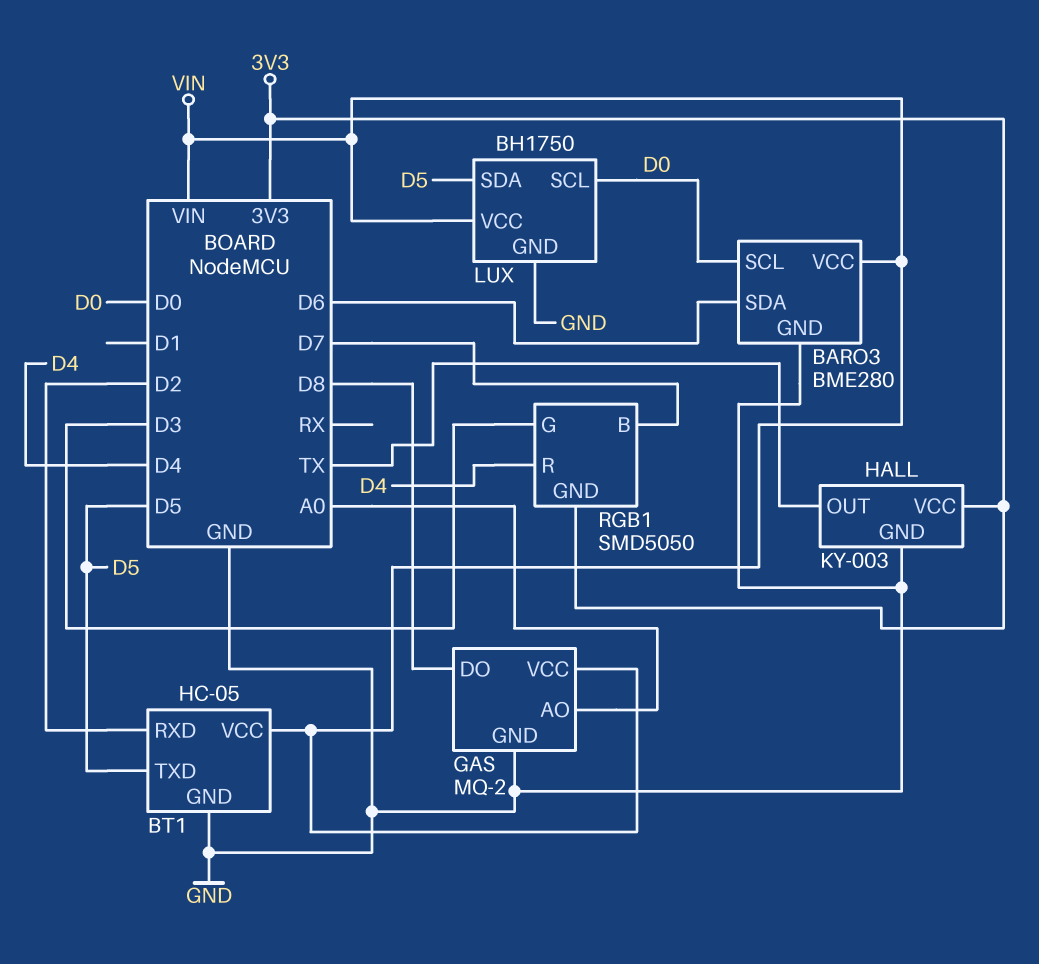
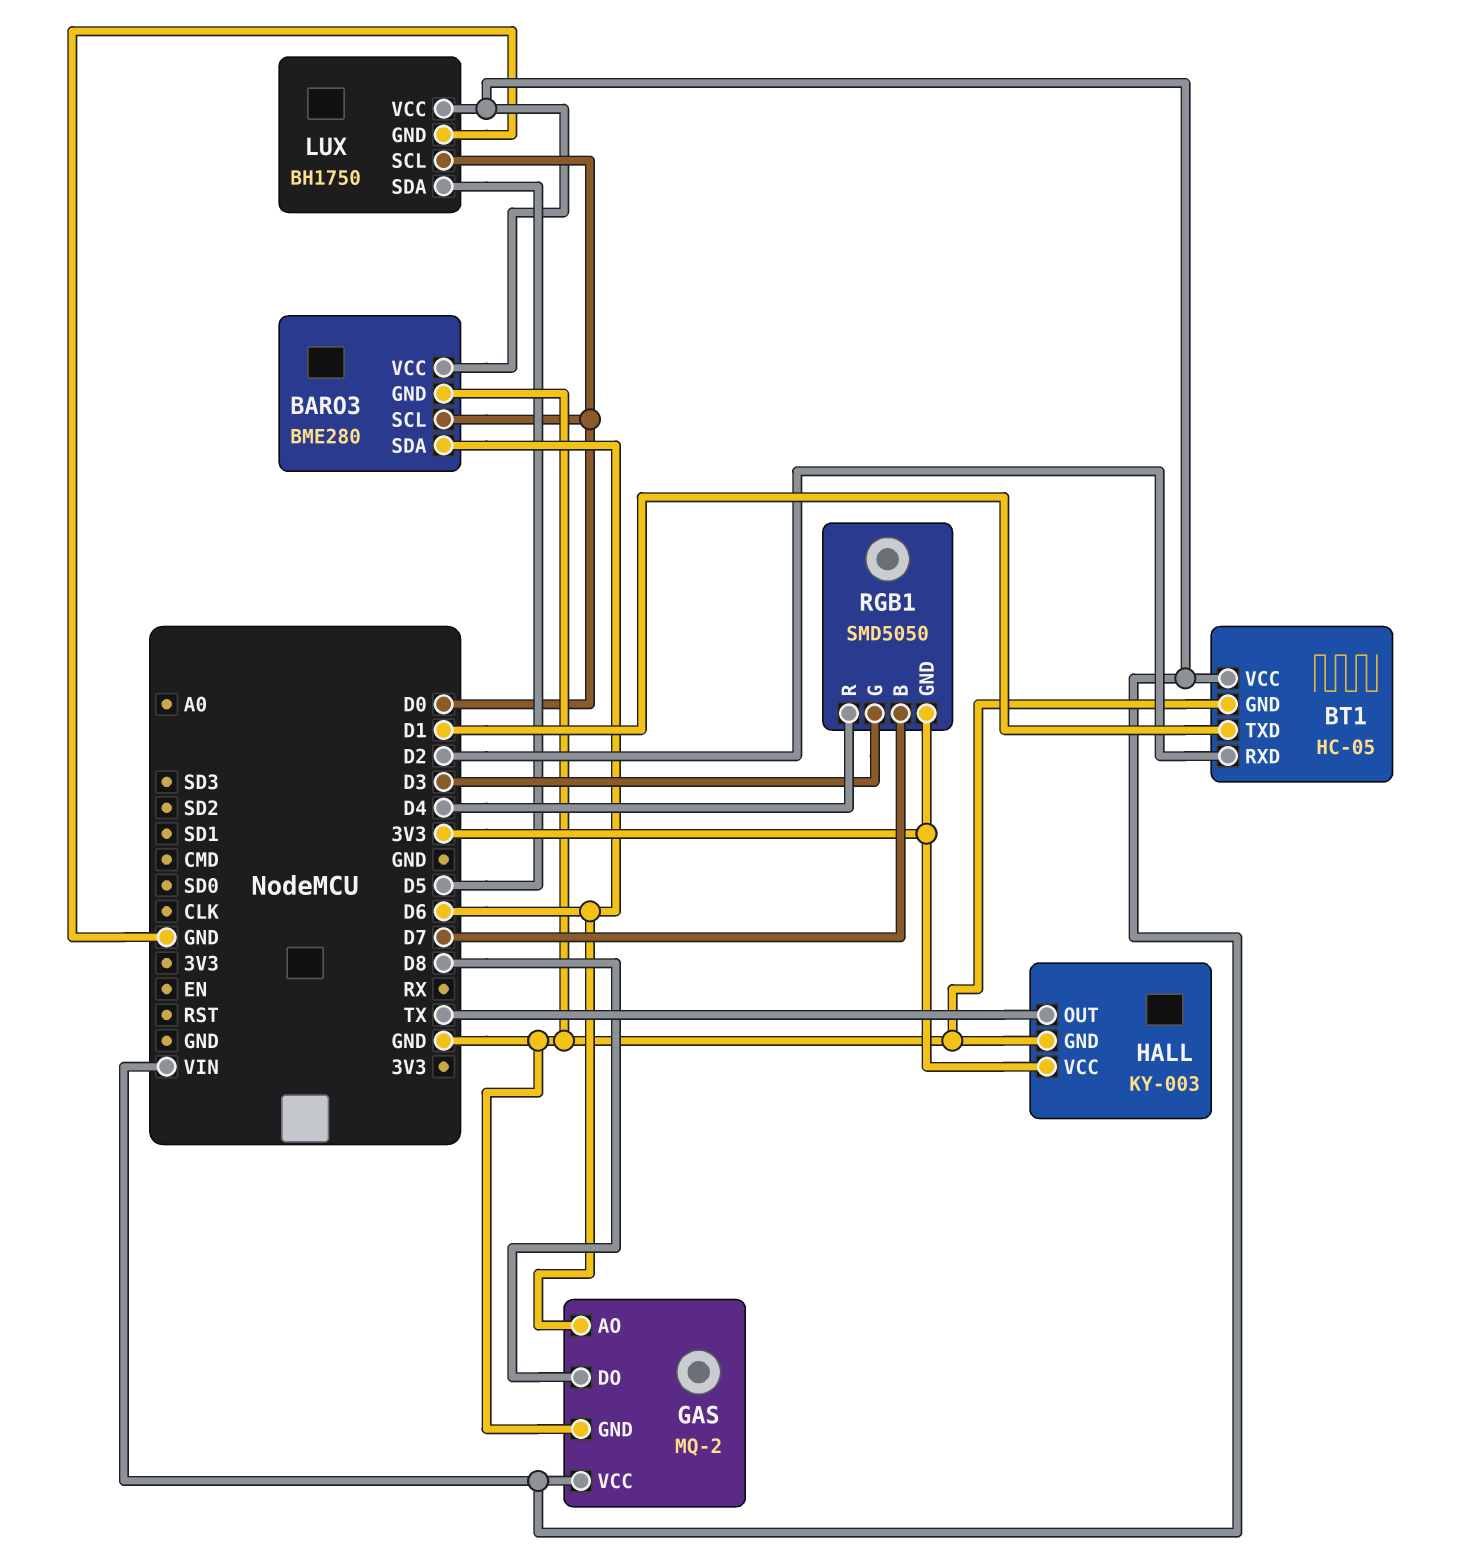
BT1 pin TXD: D5 -> D1
GAS pin AO: A0 -> D6

